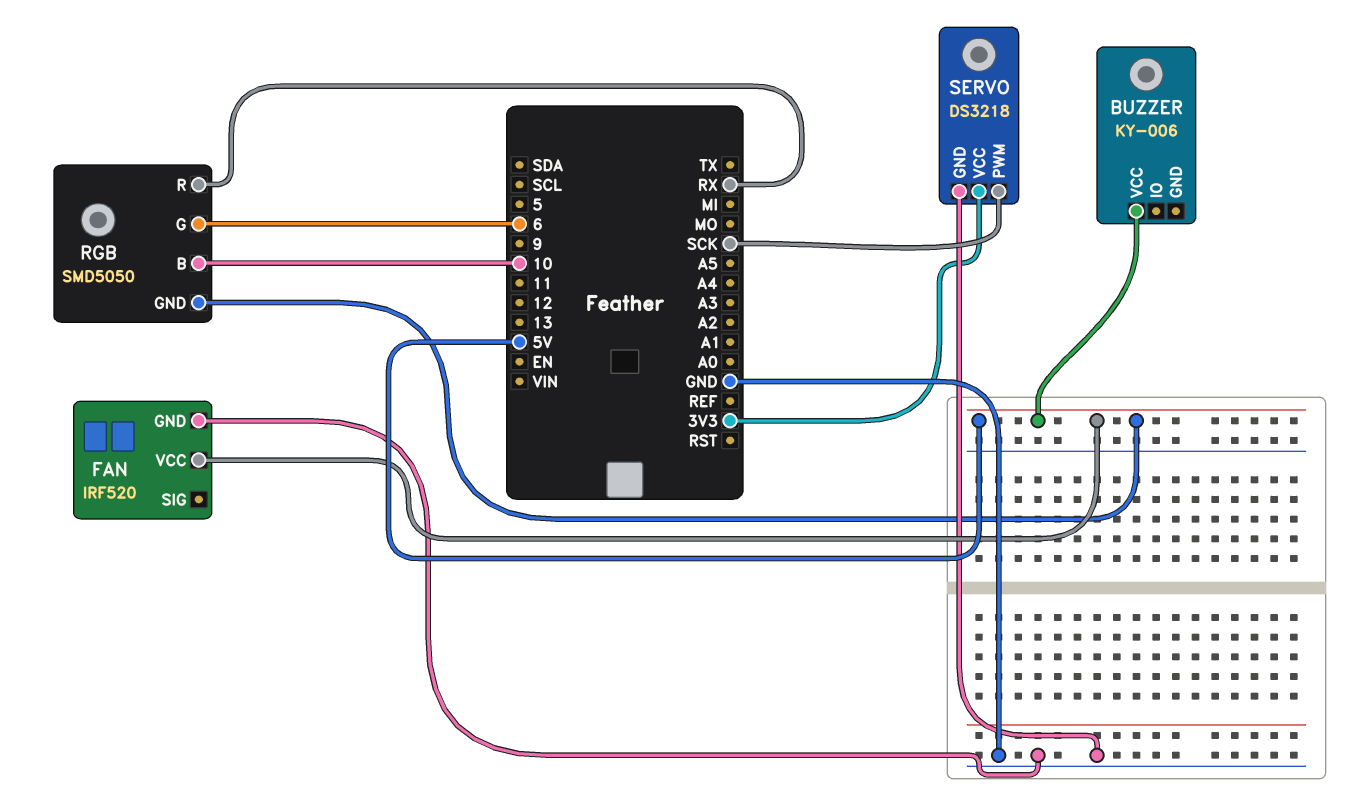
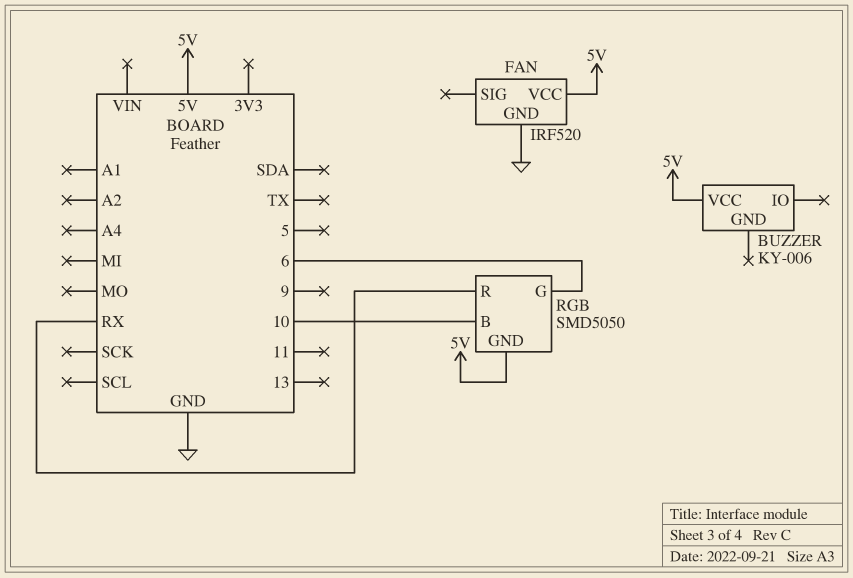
SERVO: DS3218 -> none
SERVO pin GND: GND -> none
SERVO pin PWM: SCK -> none
SERVO pin VCC: 3V3 -> none

